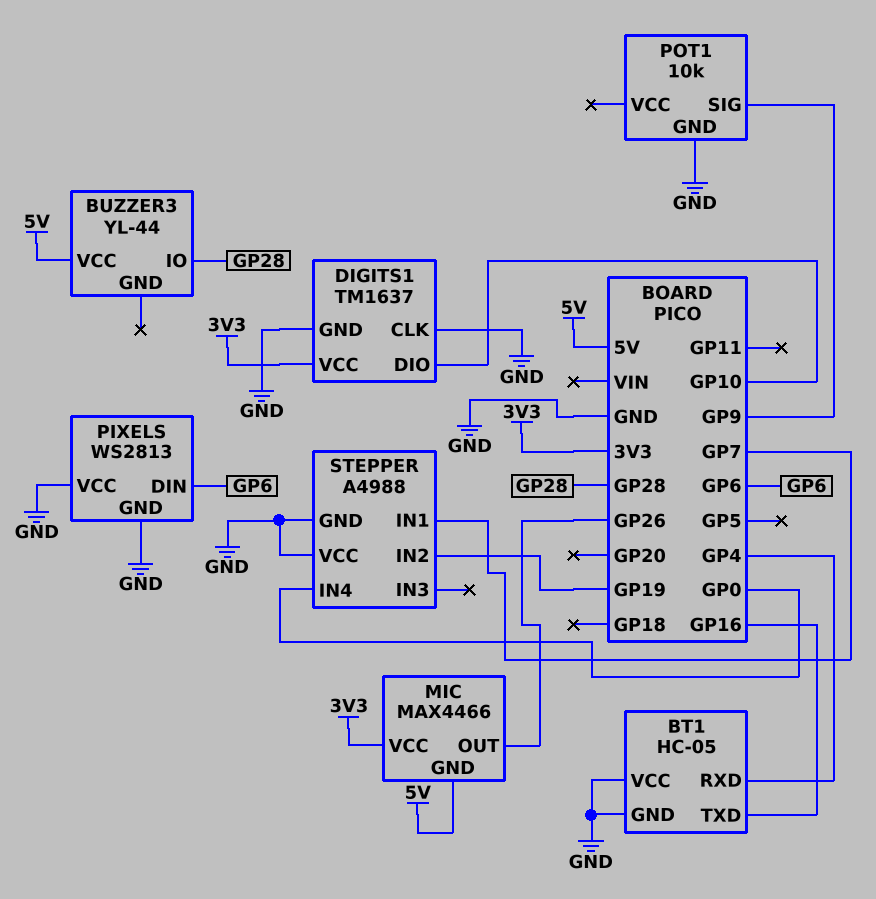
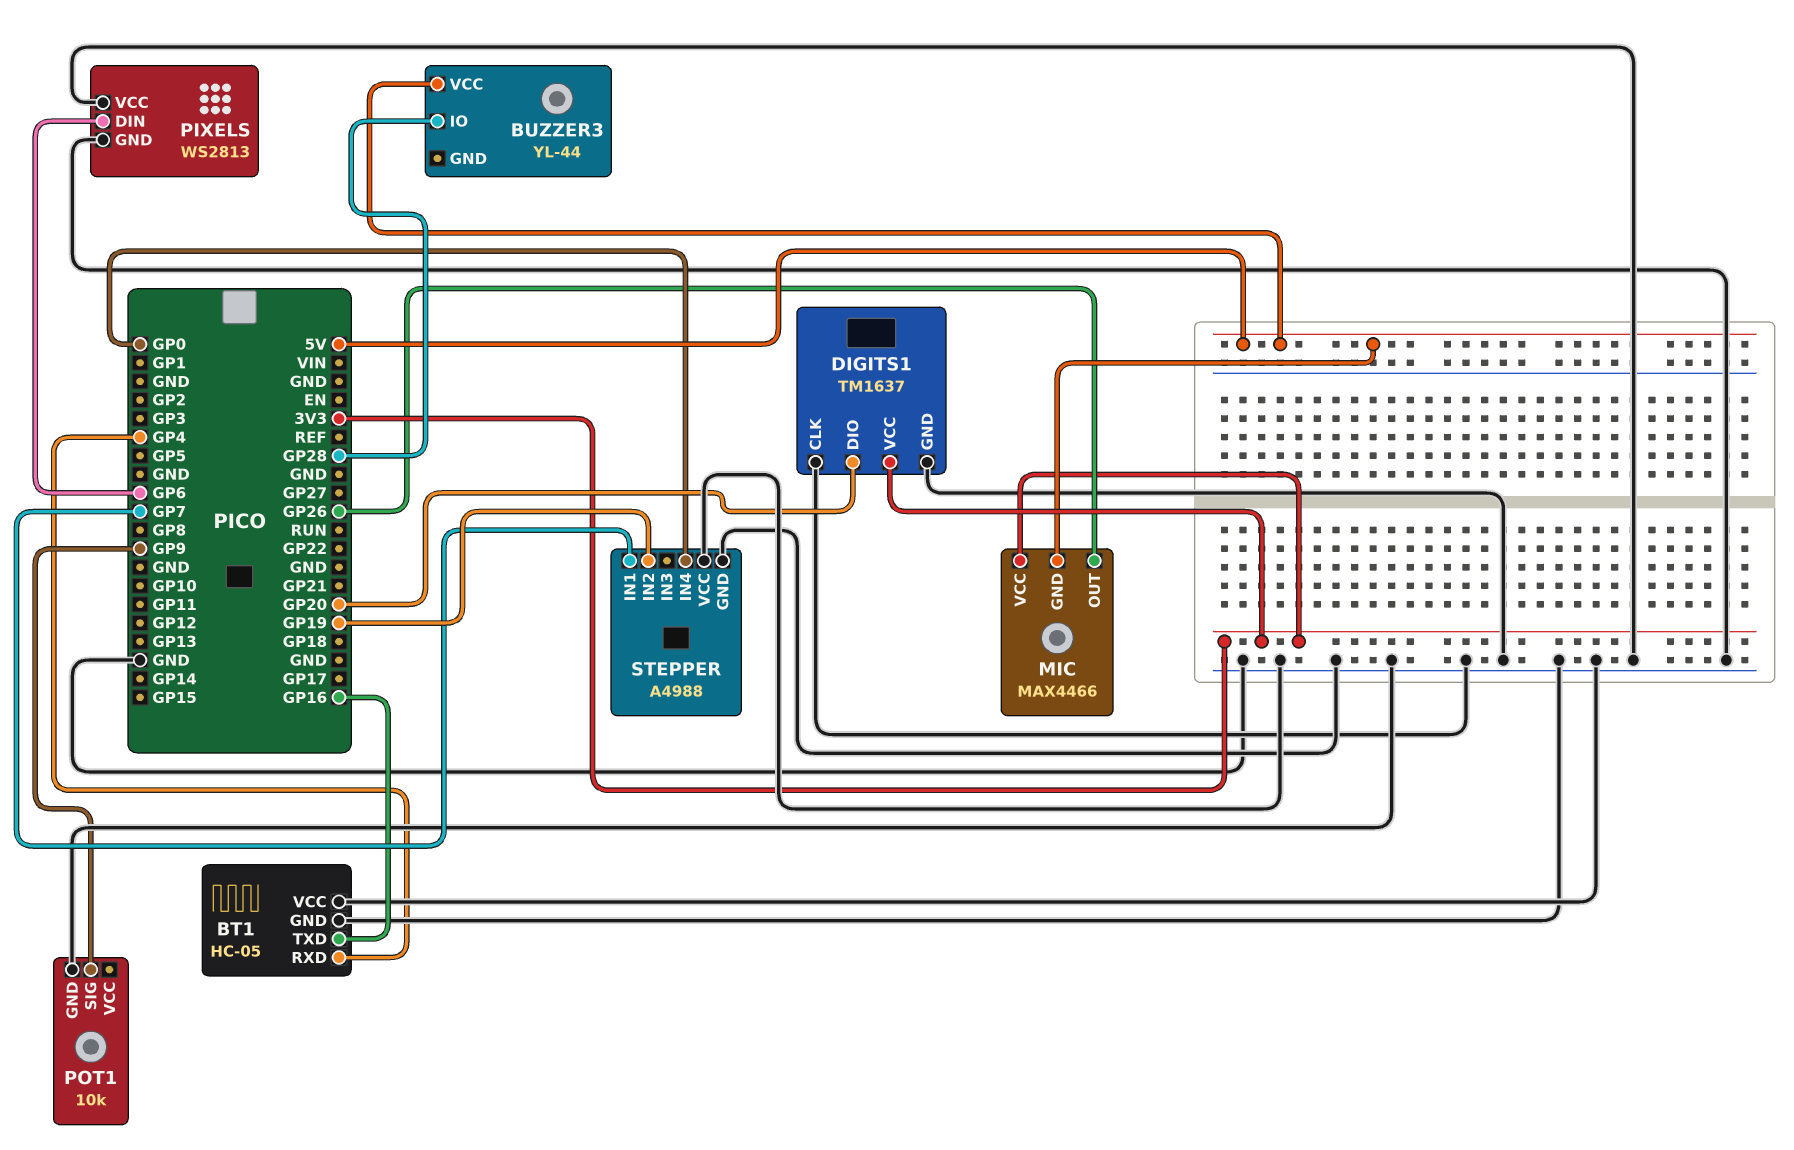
DIGITS1 pin DIO: GP10 -> GP20

